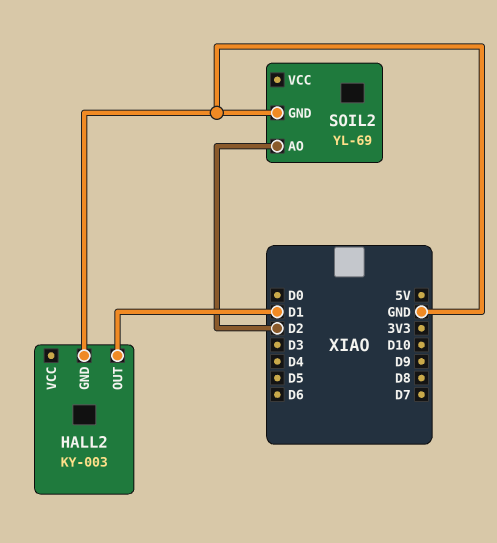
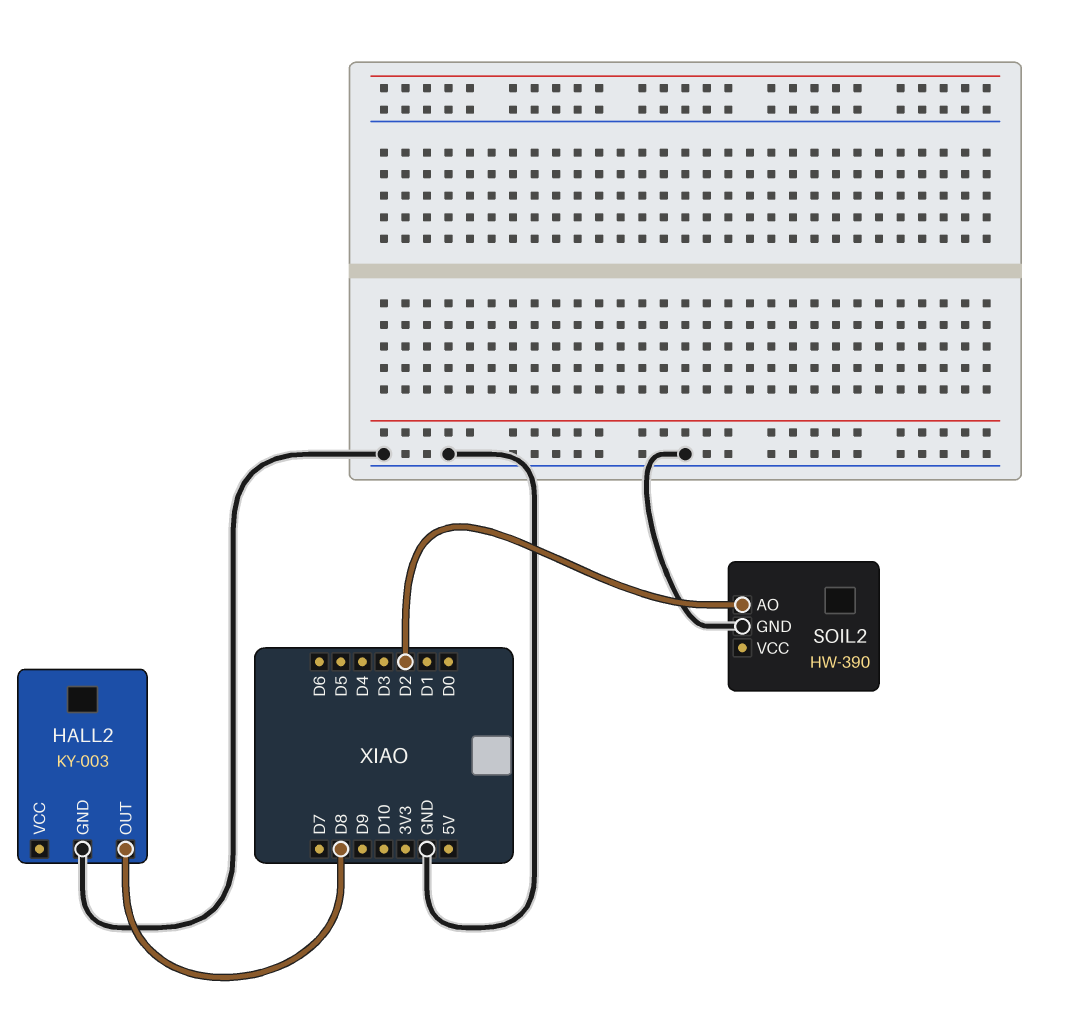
HALL2 pin OUT: D1 -> D8
SOIL2: YL-69 -> HW-390

